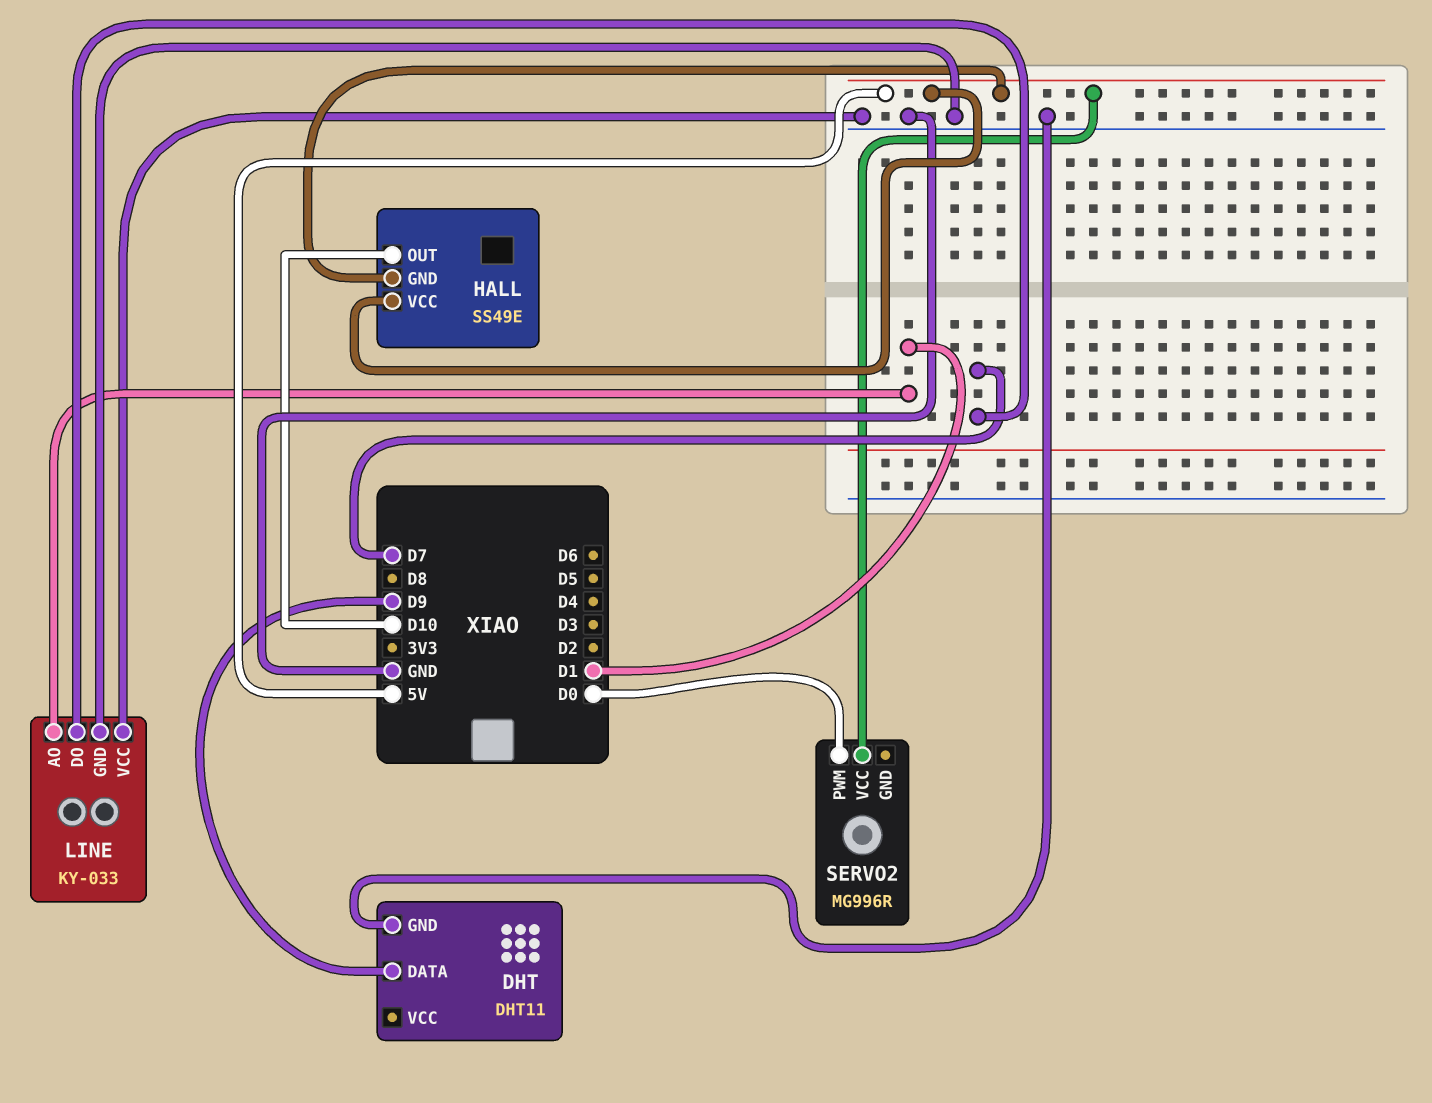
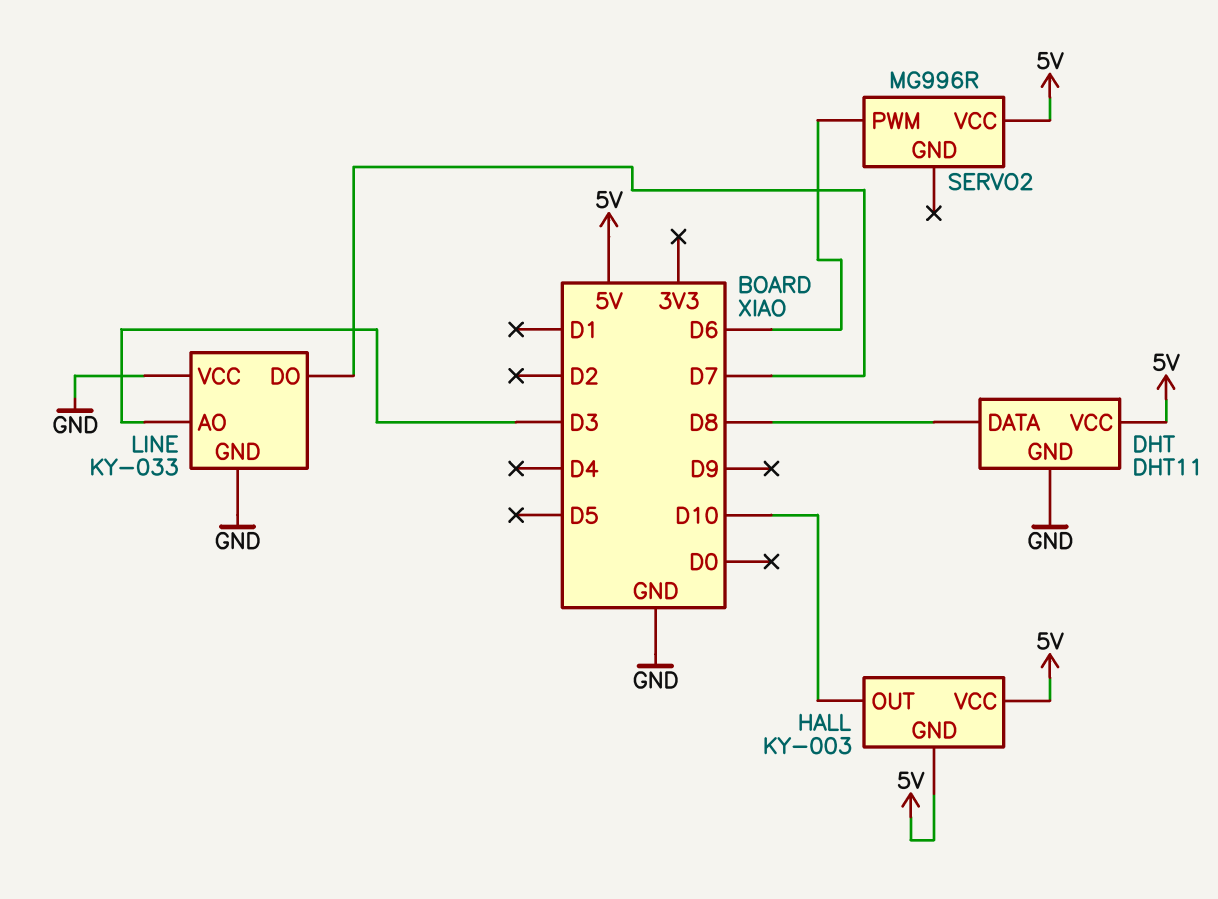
DHT pin DATA: D9 -> D8
DHT pin VCC: none -> 5V
HALL: SS49E -> KY-003
LINE pin AO: D1 -> D3
SERVO2 pin PWM: D0 -> D6

